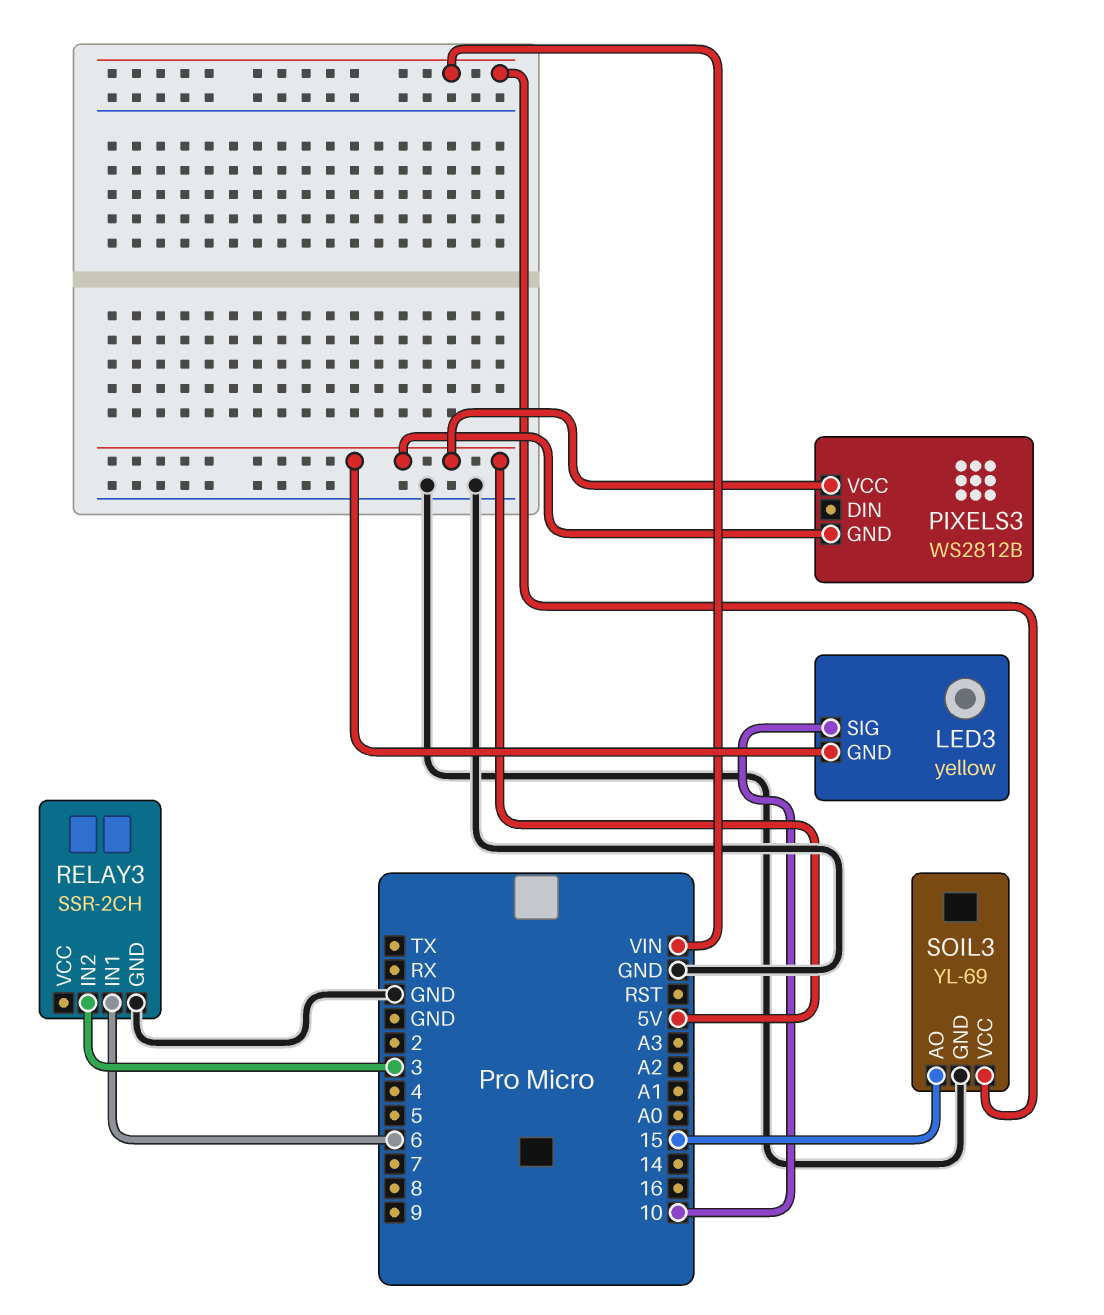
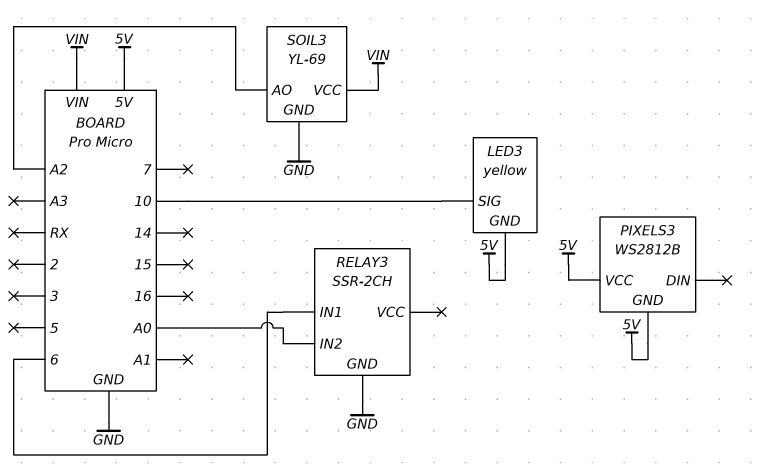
RELAY3 pin IN2: 3 -> A0
SOIL3 pin AO: 15 -> A2

